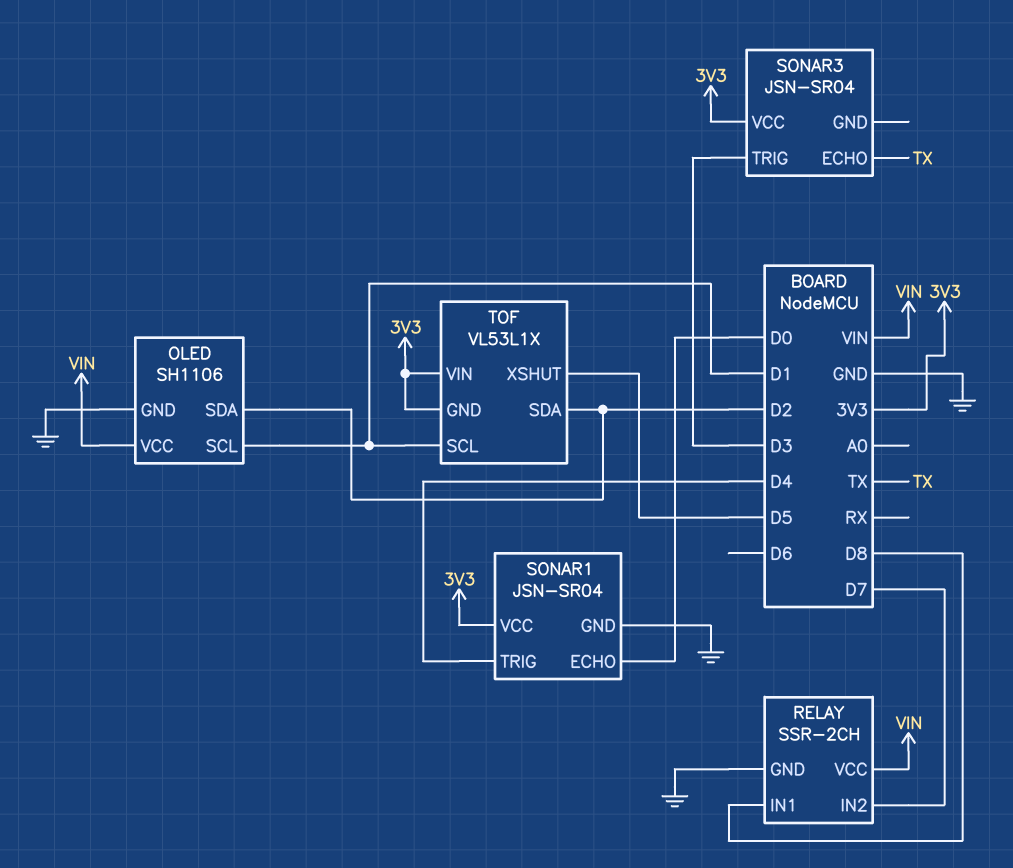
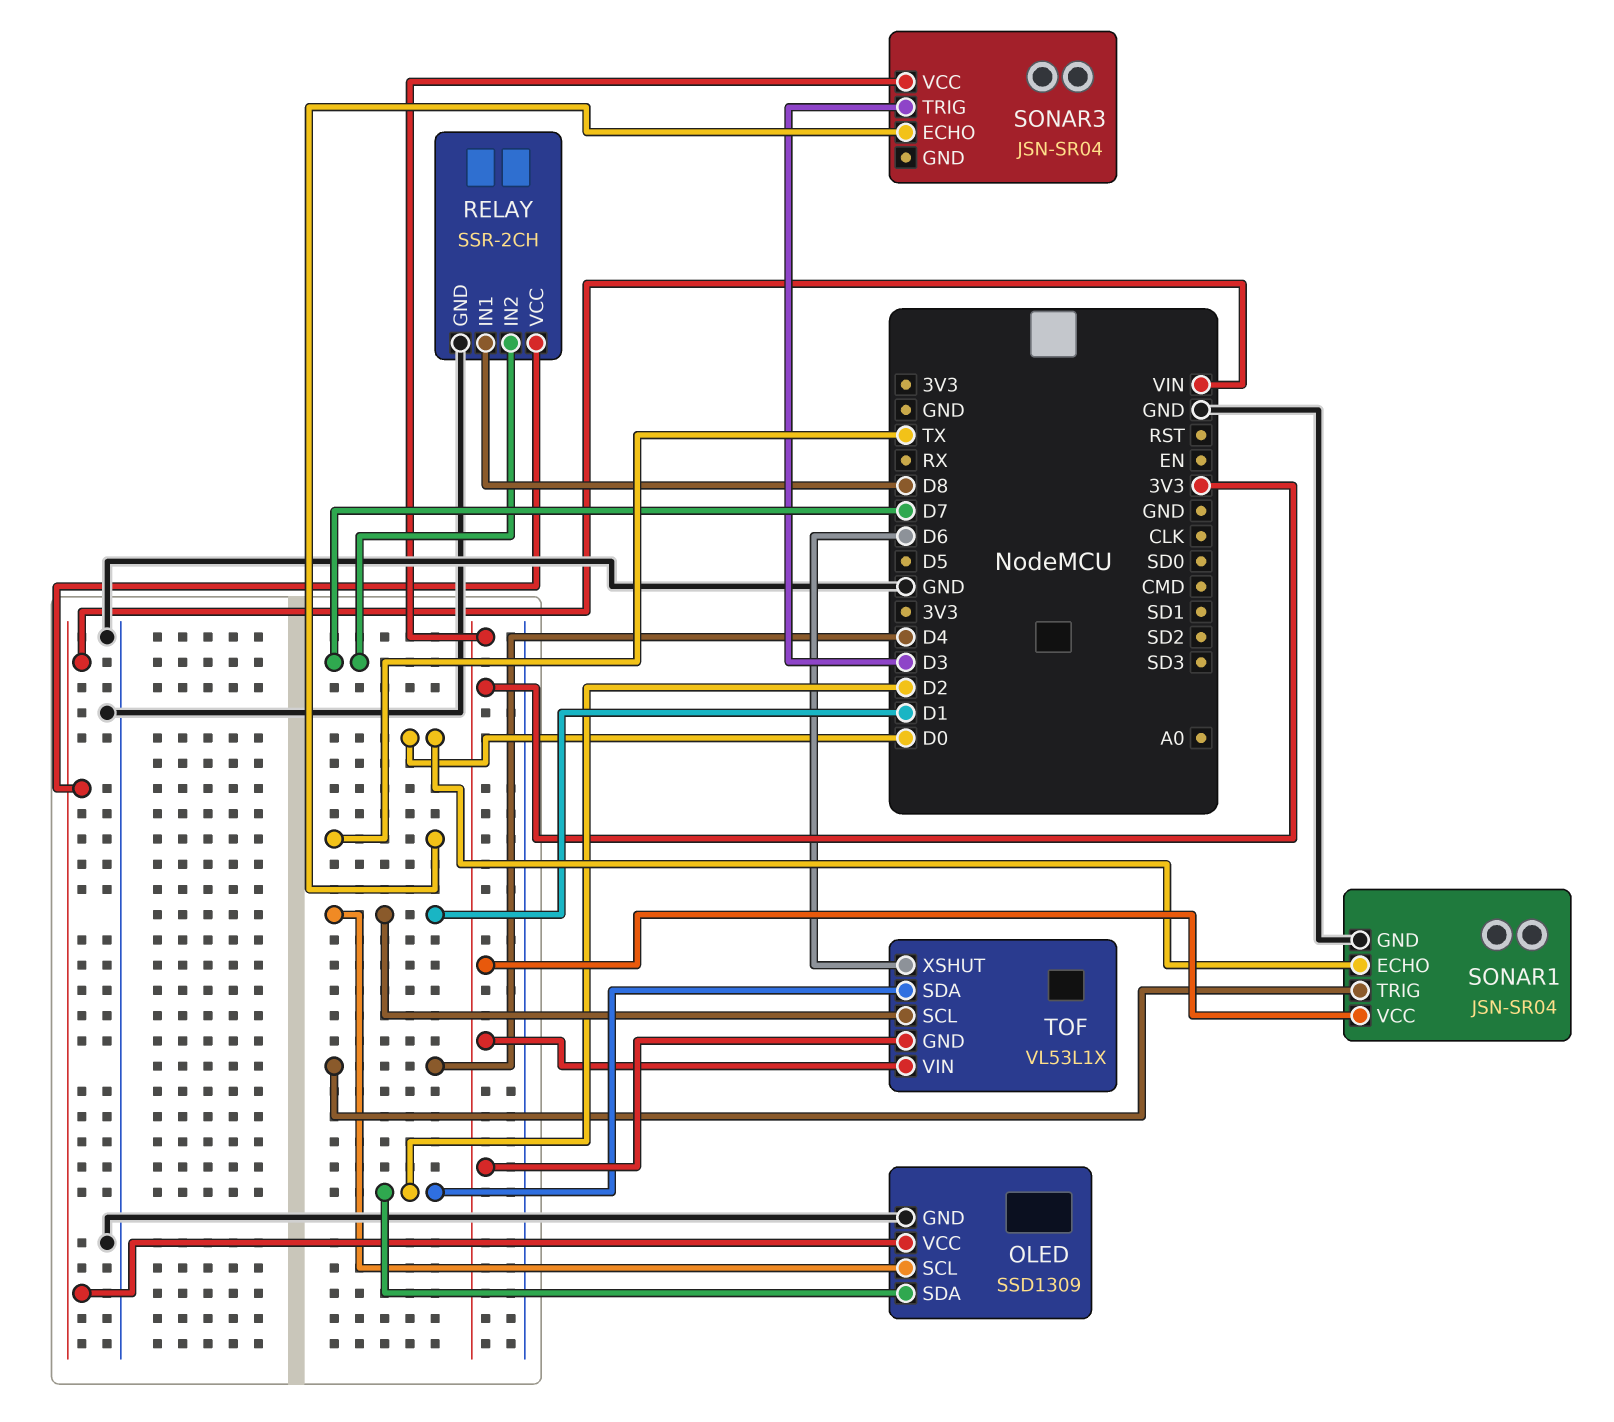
OLED: SH1106 -> SSD1309
TOF pin XSHUT: D5 -> D6

